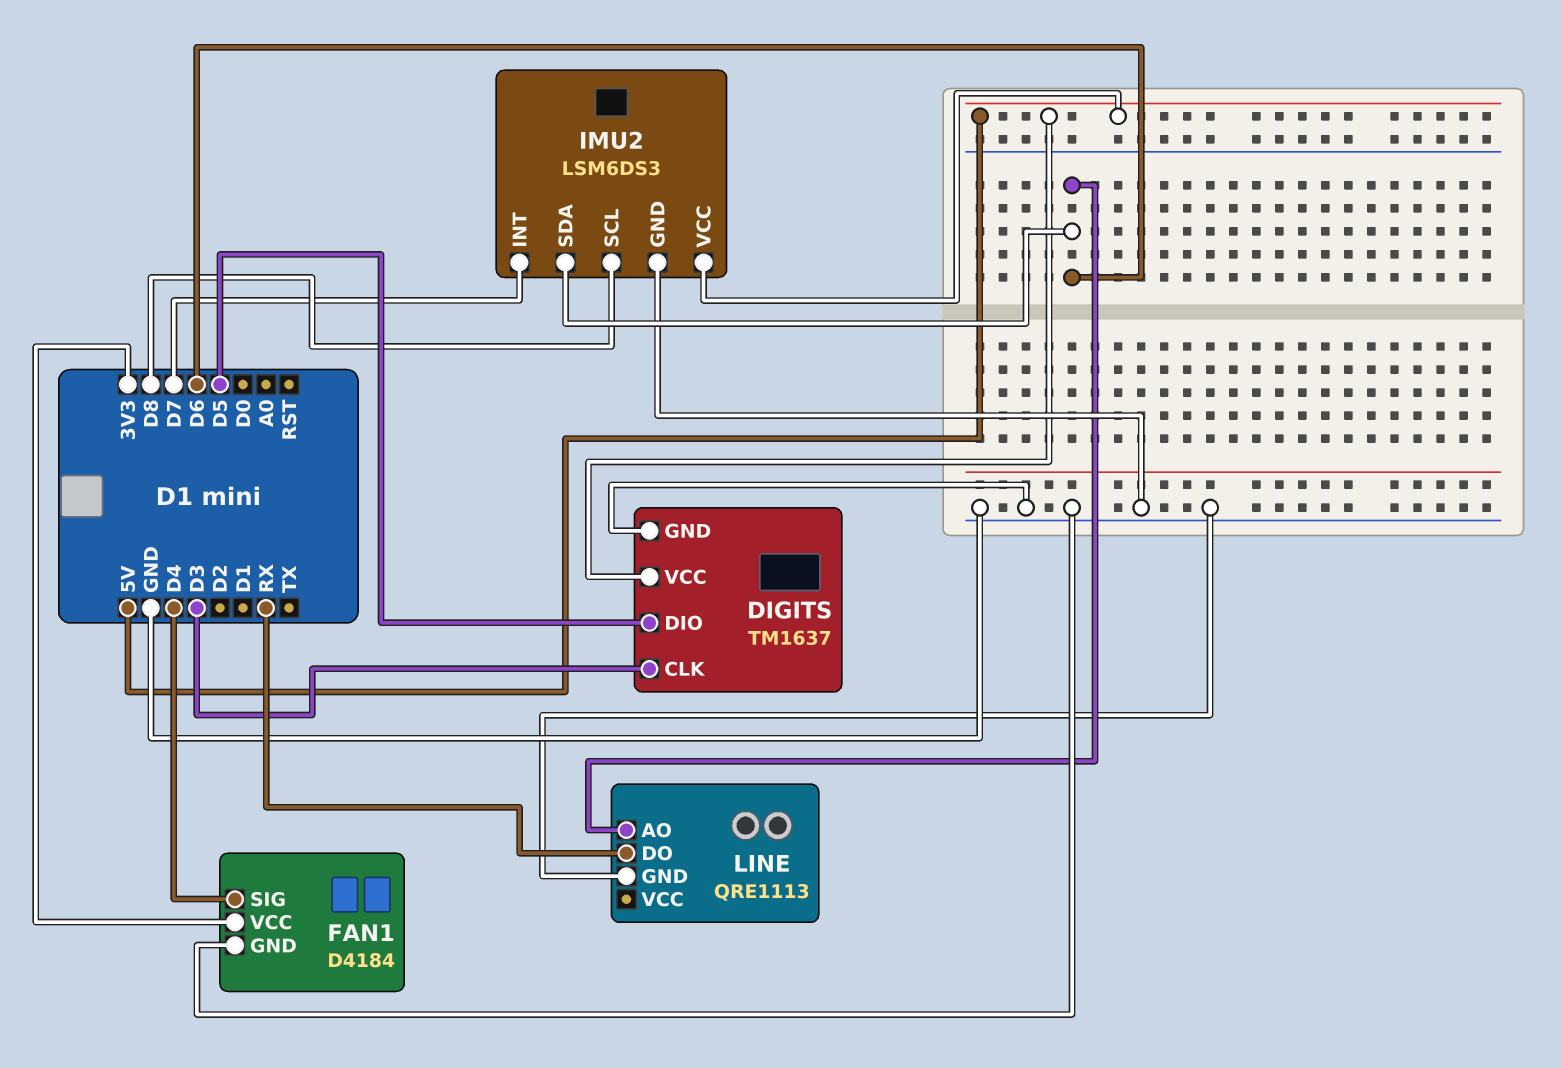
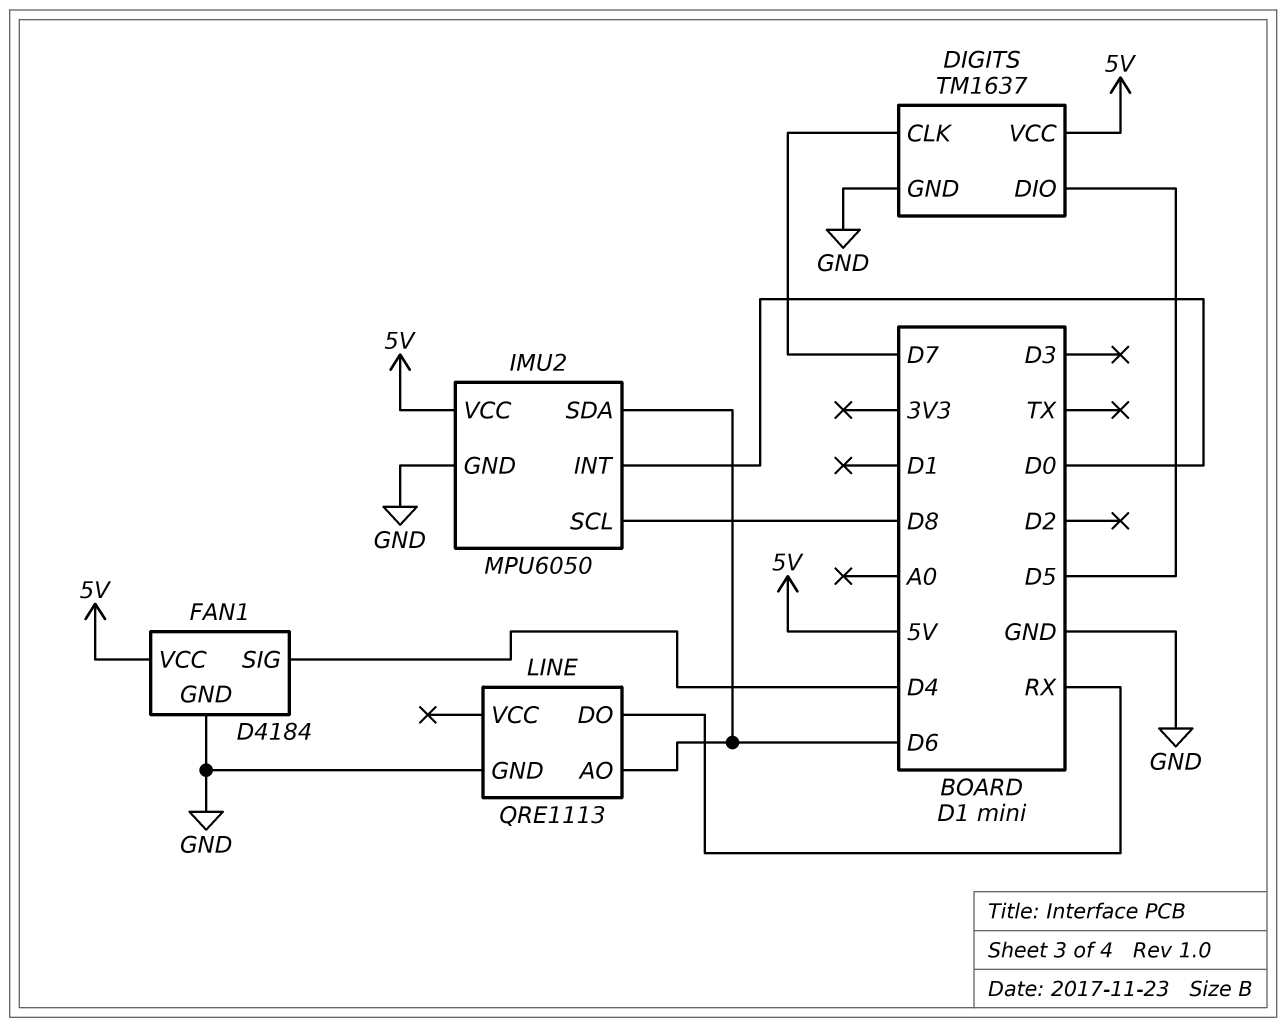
DIGITS pin CLK: D3 -> D7
FAN1 pin VCC: 3V3 -> 5V
IMU2: LSM6DS3 -> MPU6050
IMU2 pin INT: D7 -> D0

